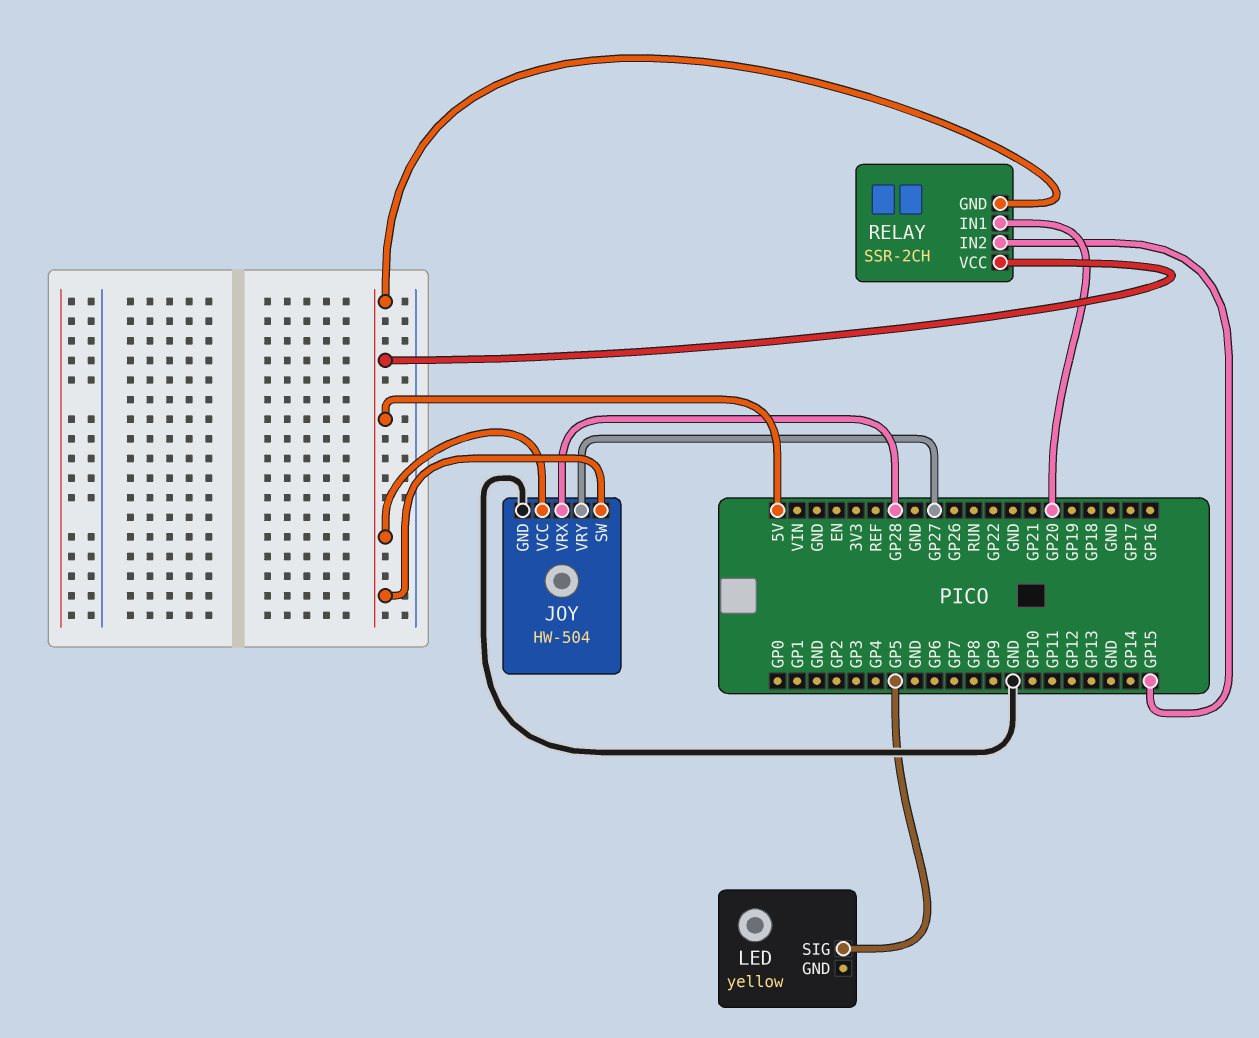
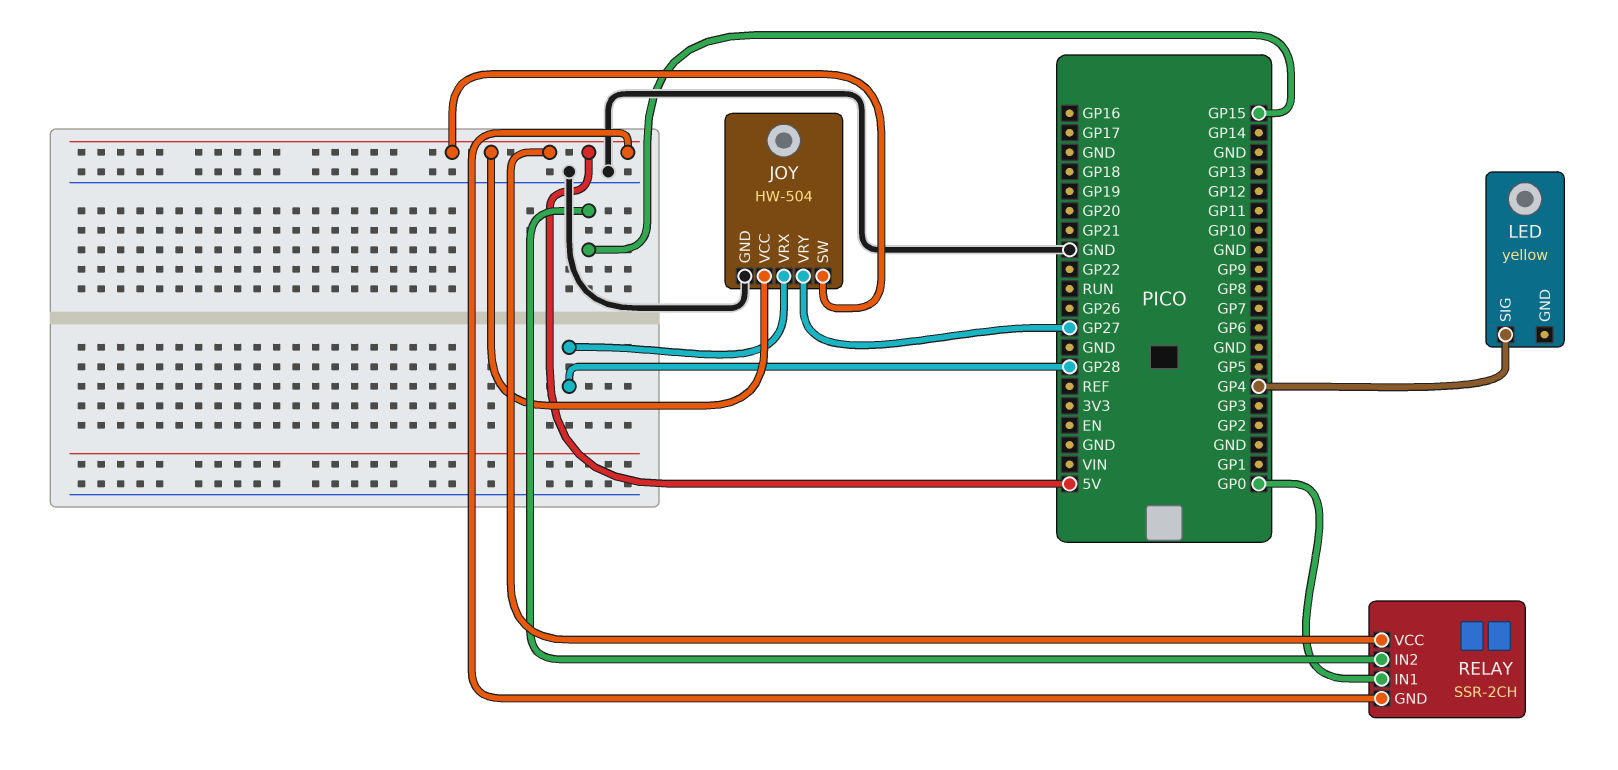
LED pin SIG: GP5 -> GP4
RELAY pin IN1: GP20 -> GP0

